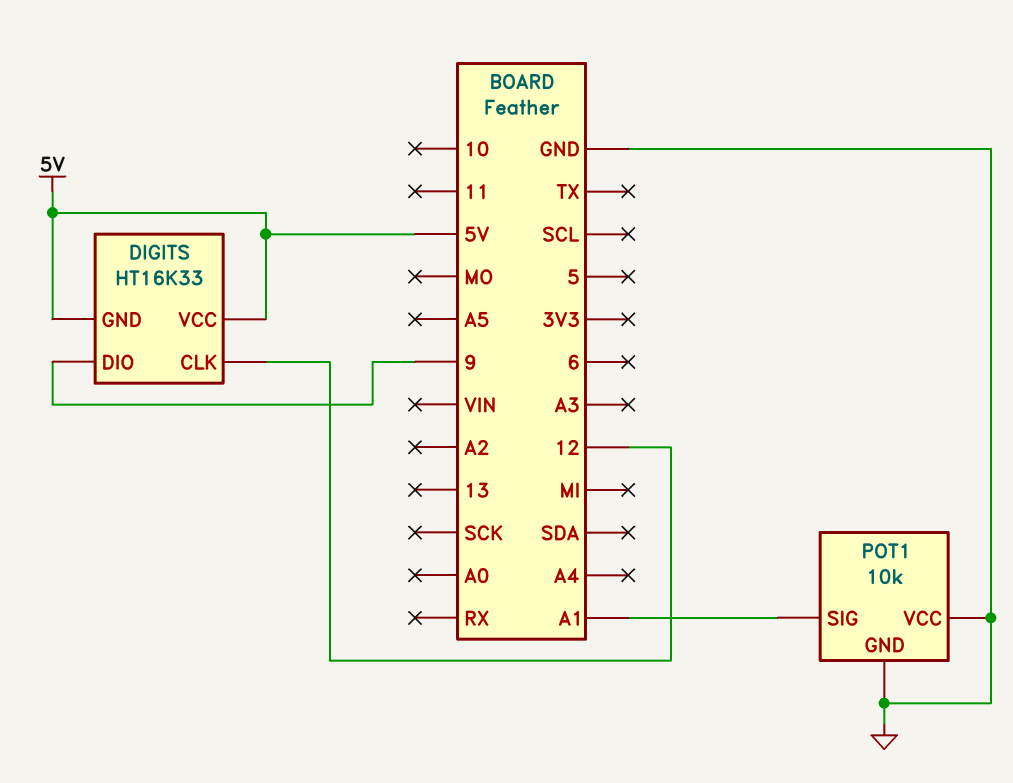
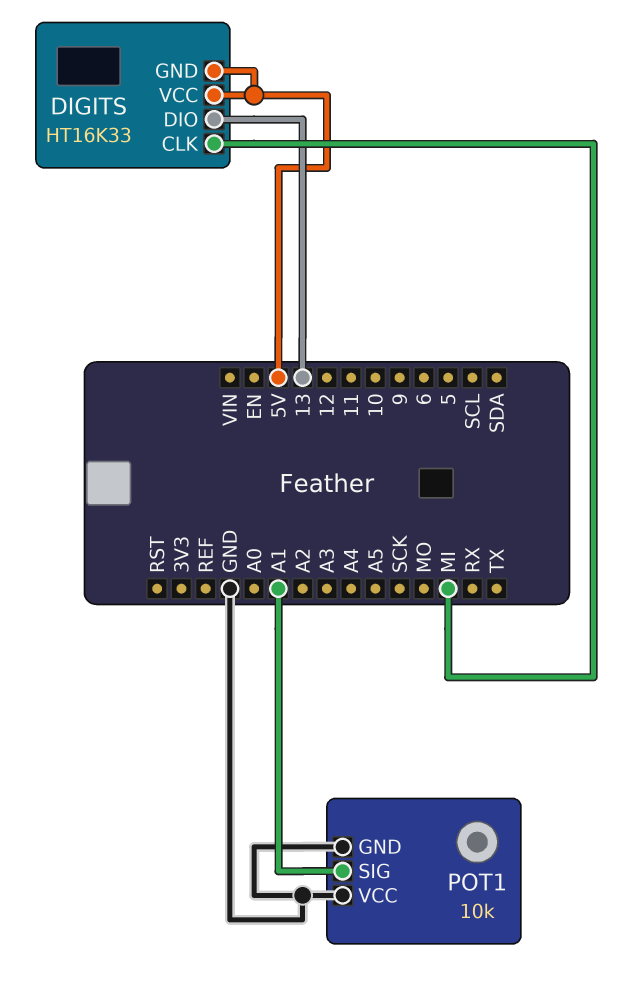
DIGITS pin CLK: 12 -> MI
DIGITS pin DIO: 9 -> 13

